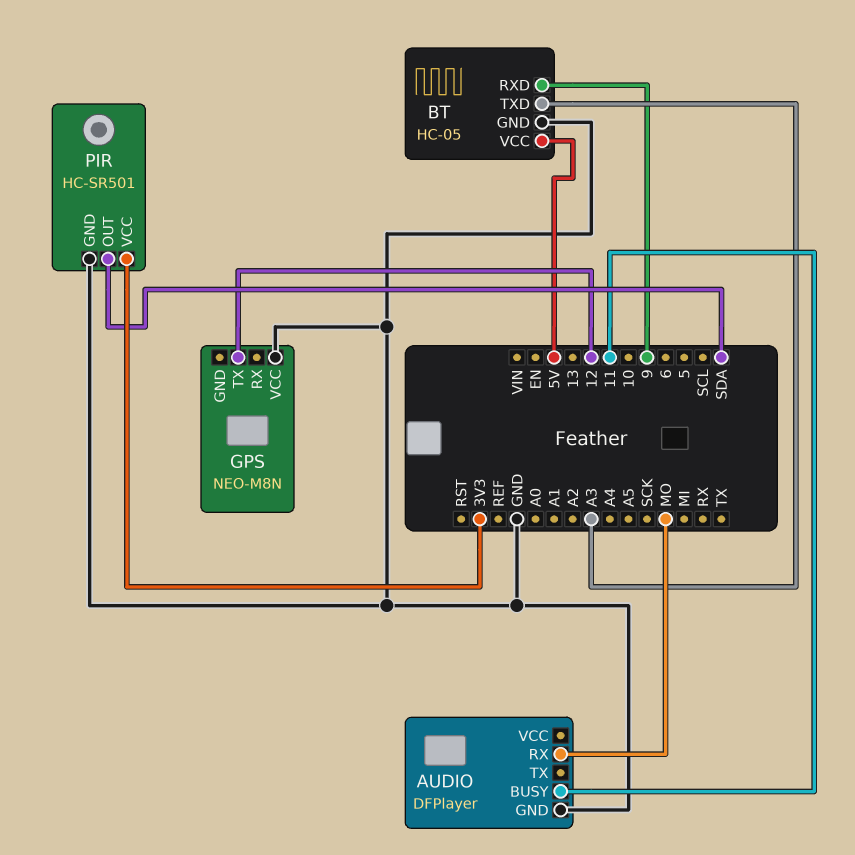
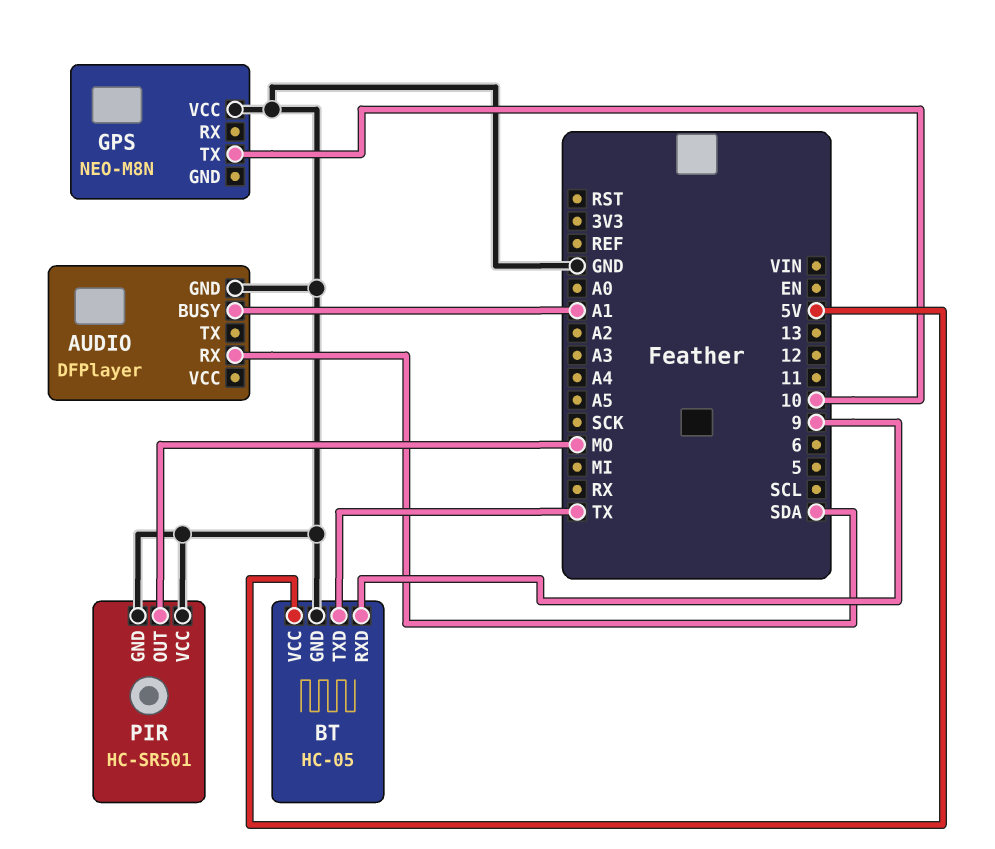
AUDIO pin BUSY: 11 -> A1
AUDIO pin RX: MO -> SDA
BT pin TXD: A3 -> TX
GPS pin TX: 12 -> 10
PIR pin OUT: SDA -> MO
PIR pin VCC: 3V3 -> GND

